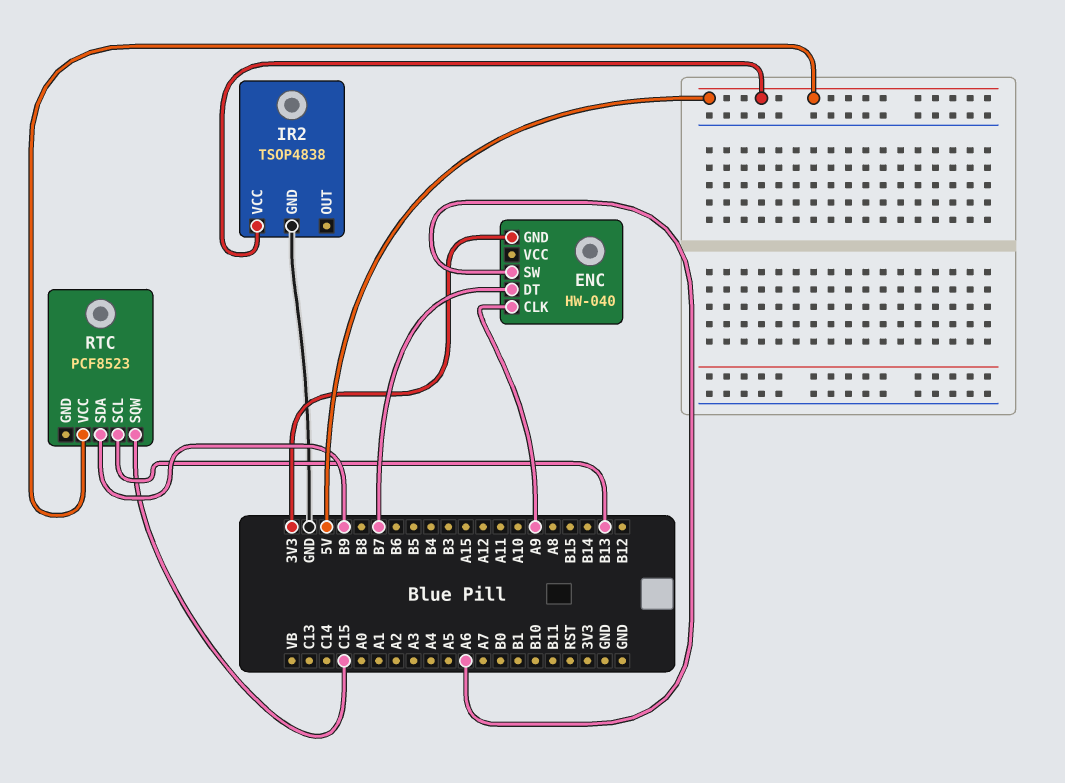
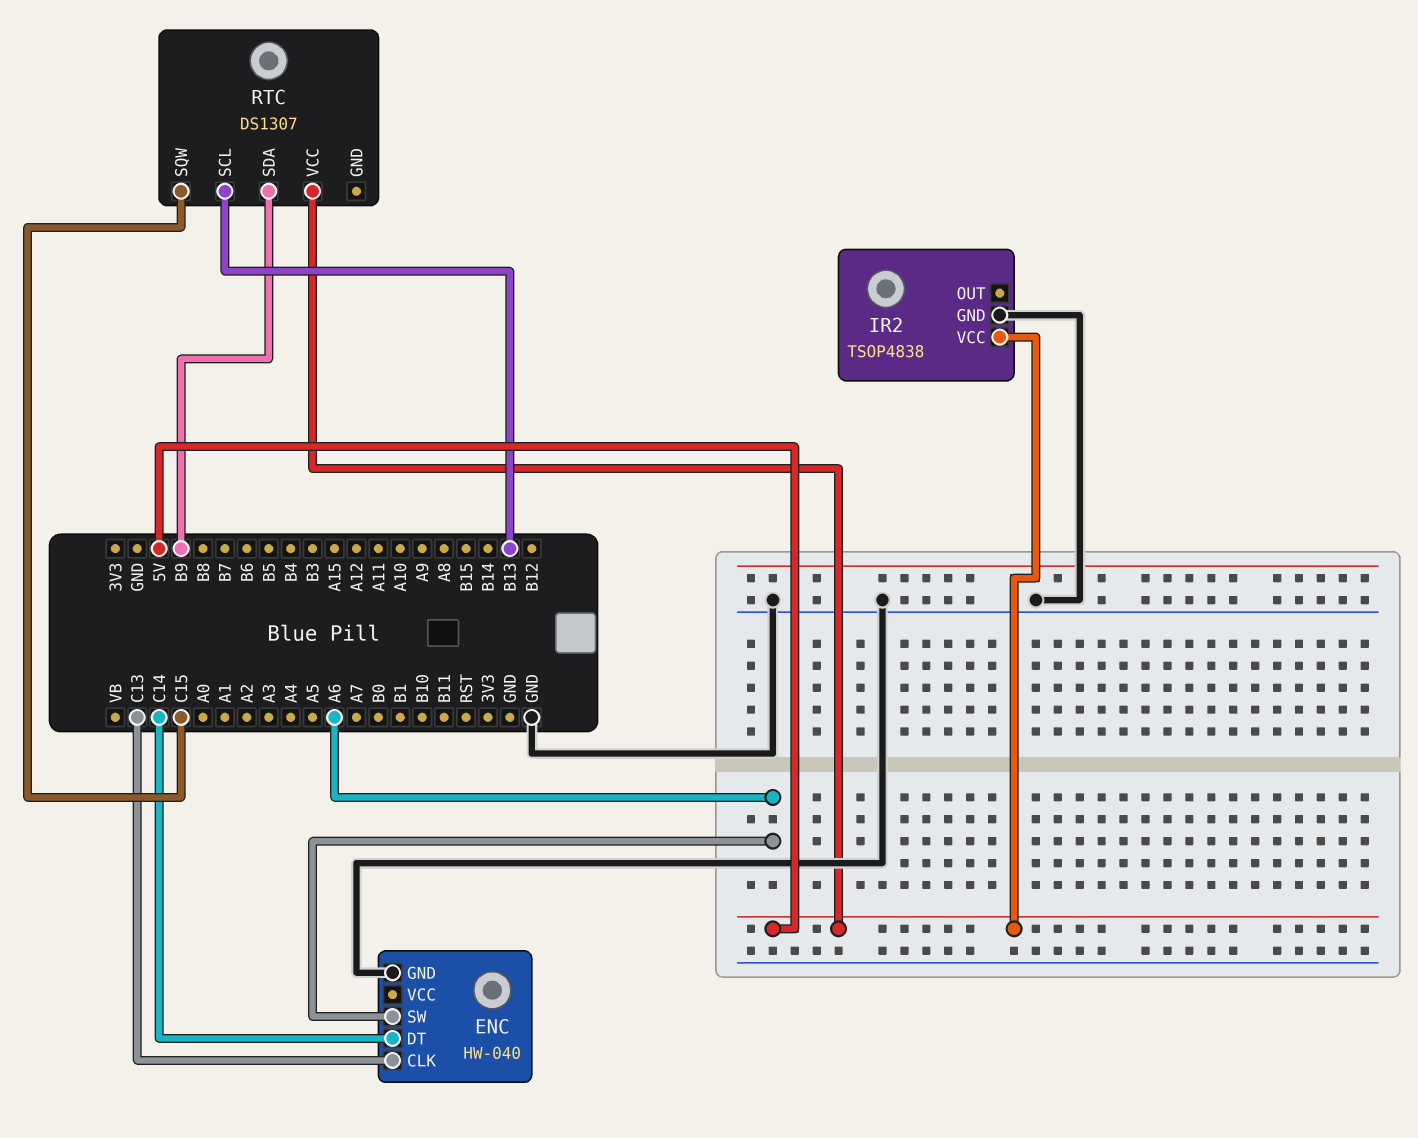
ENC pin CLK: A9 -> C13
ENC pin DT: B7 -> C14
ENC pin GND: 3V3 -> GND
RTC: PCF8523 -> DS1307

